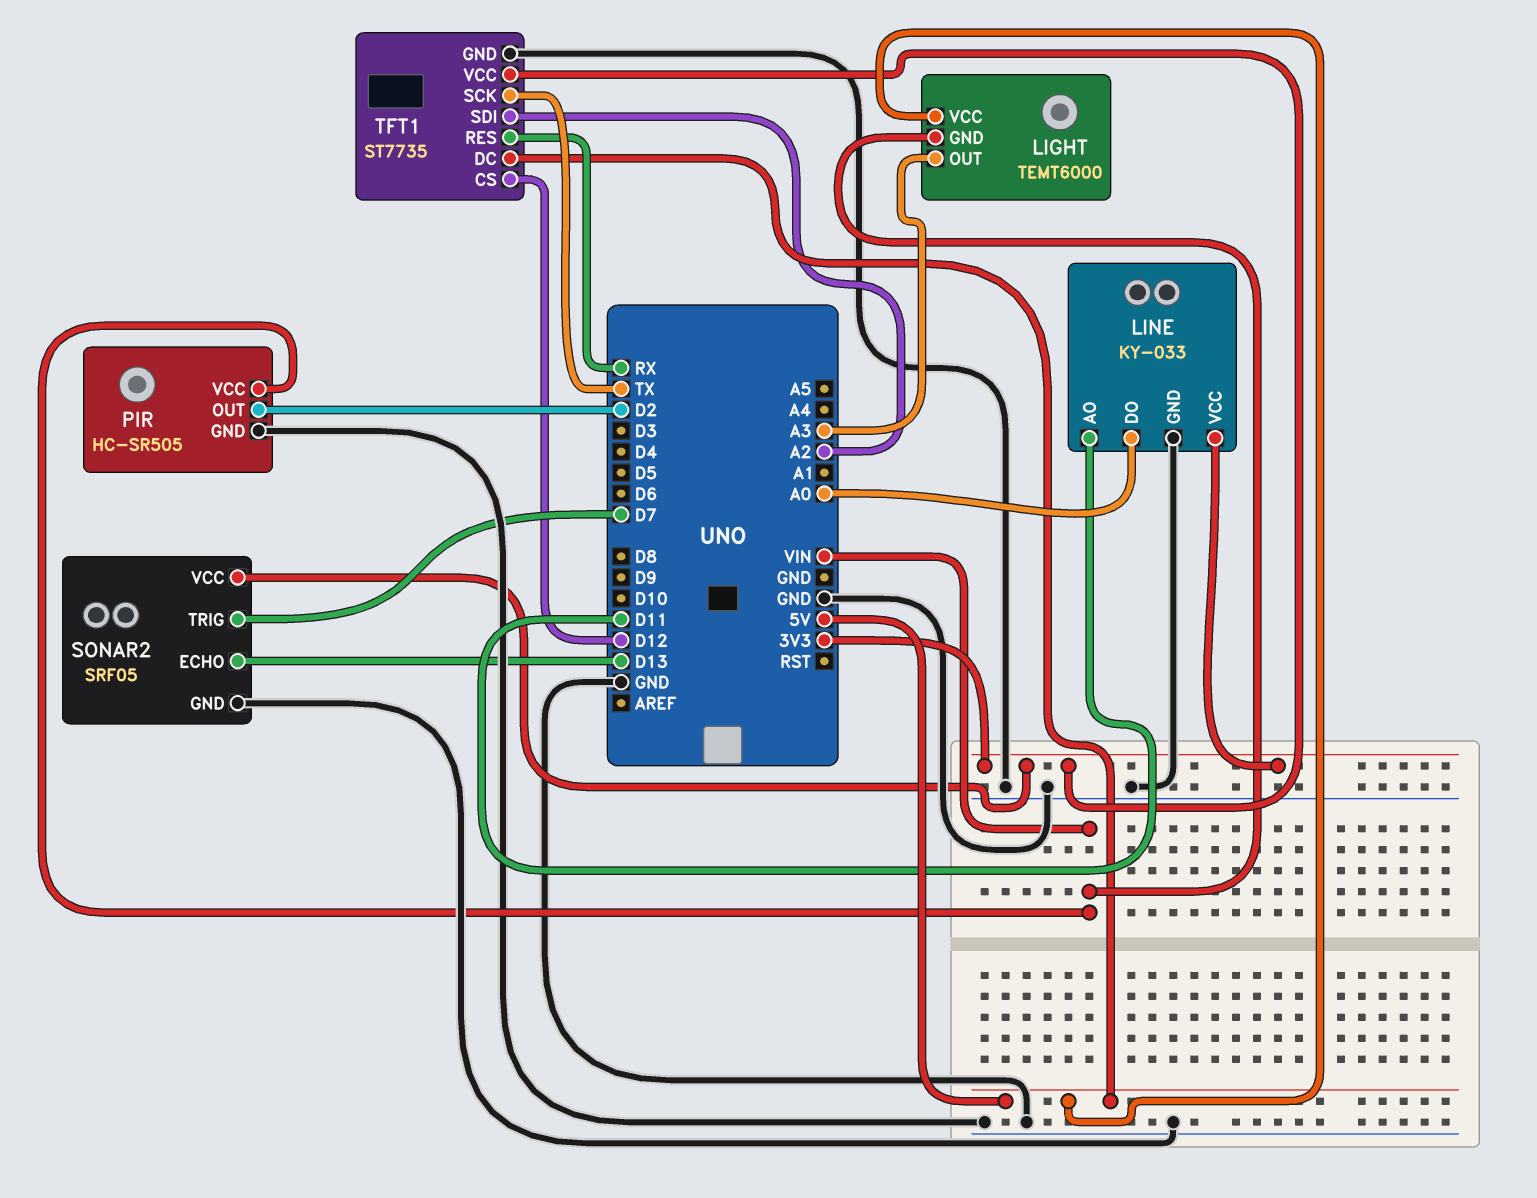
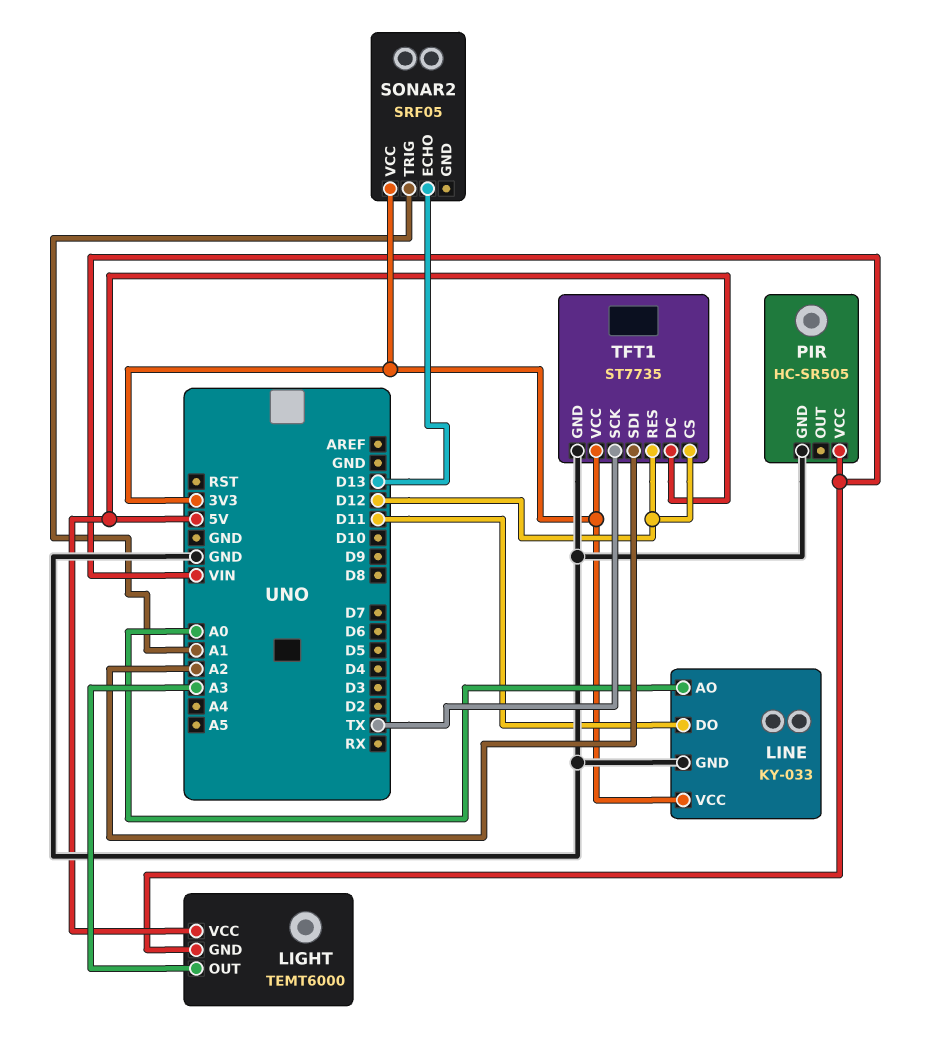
LINE pin AO: D11 -> A0
LINE pin DO: A0 -> D11
PIR pin OUT: D2 -> none
SONAR2 pin GND: GND -> none
SONAR2 pin TRIG: D7 -> A1
TFT1 pin RES: RX -> D12

